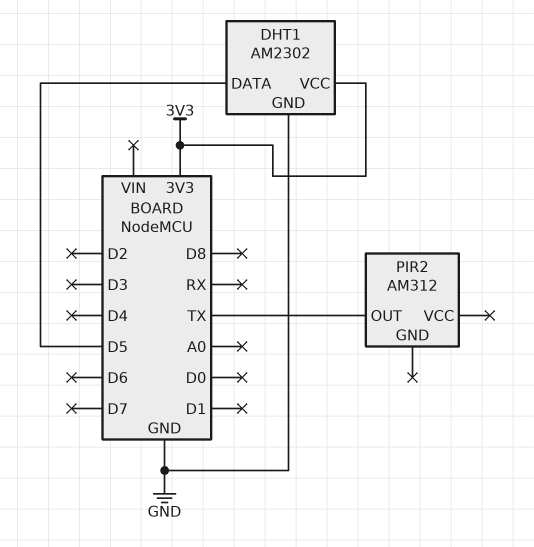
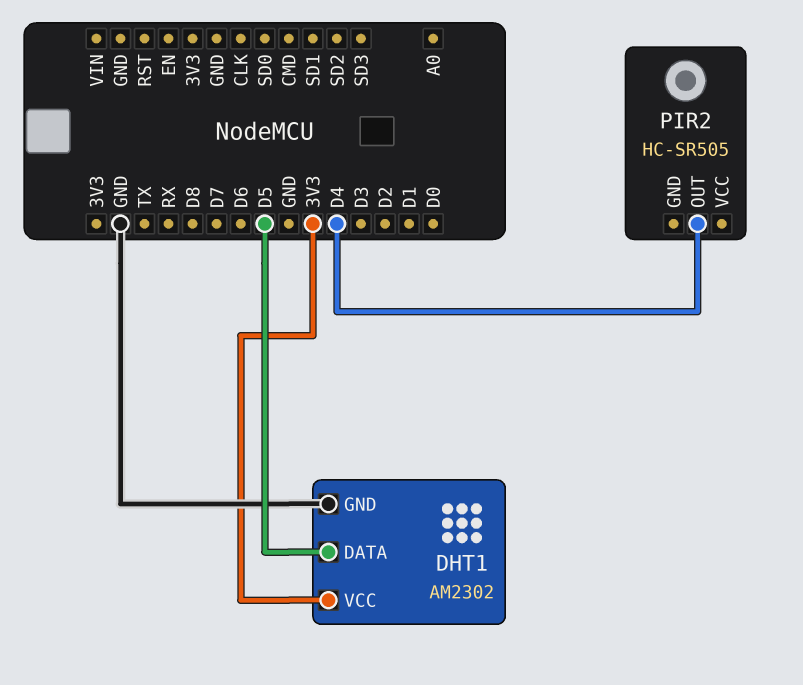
PIR2: AM312 -> HC-SR505
PIR2 pin OUT: TX -> D4

